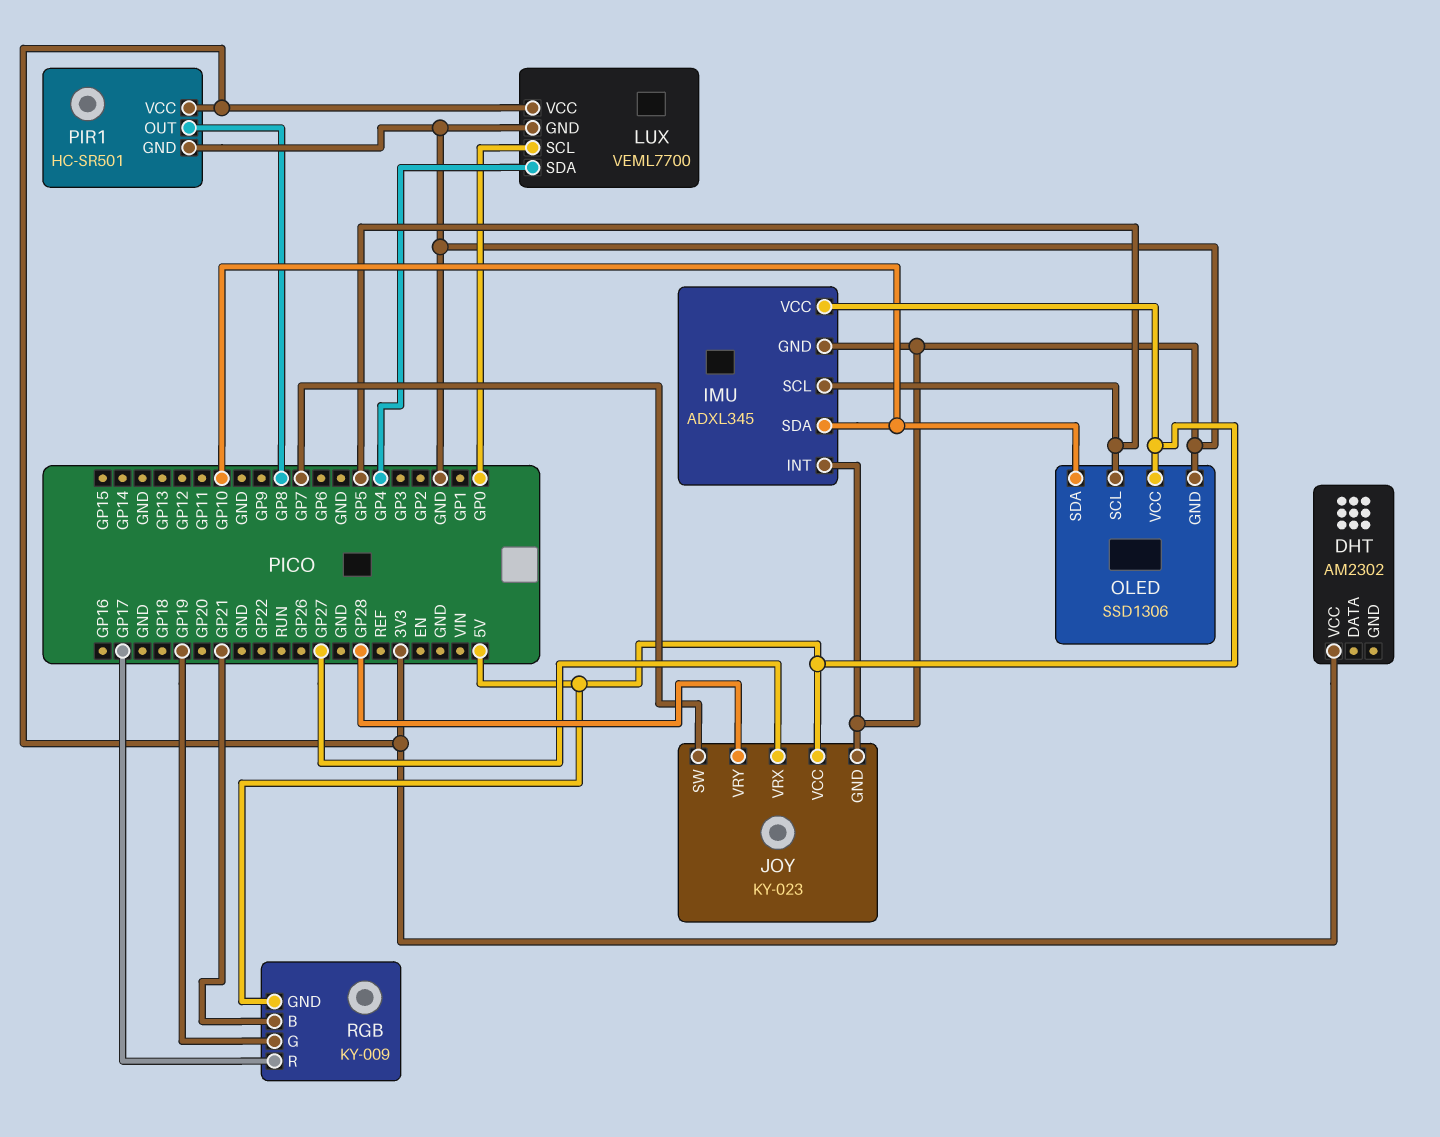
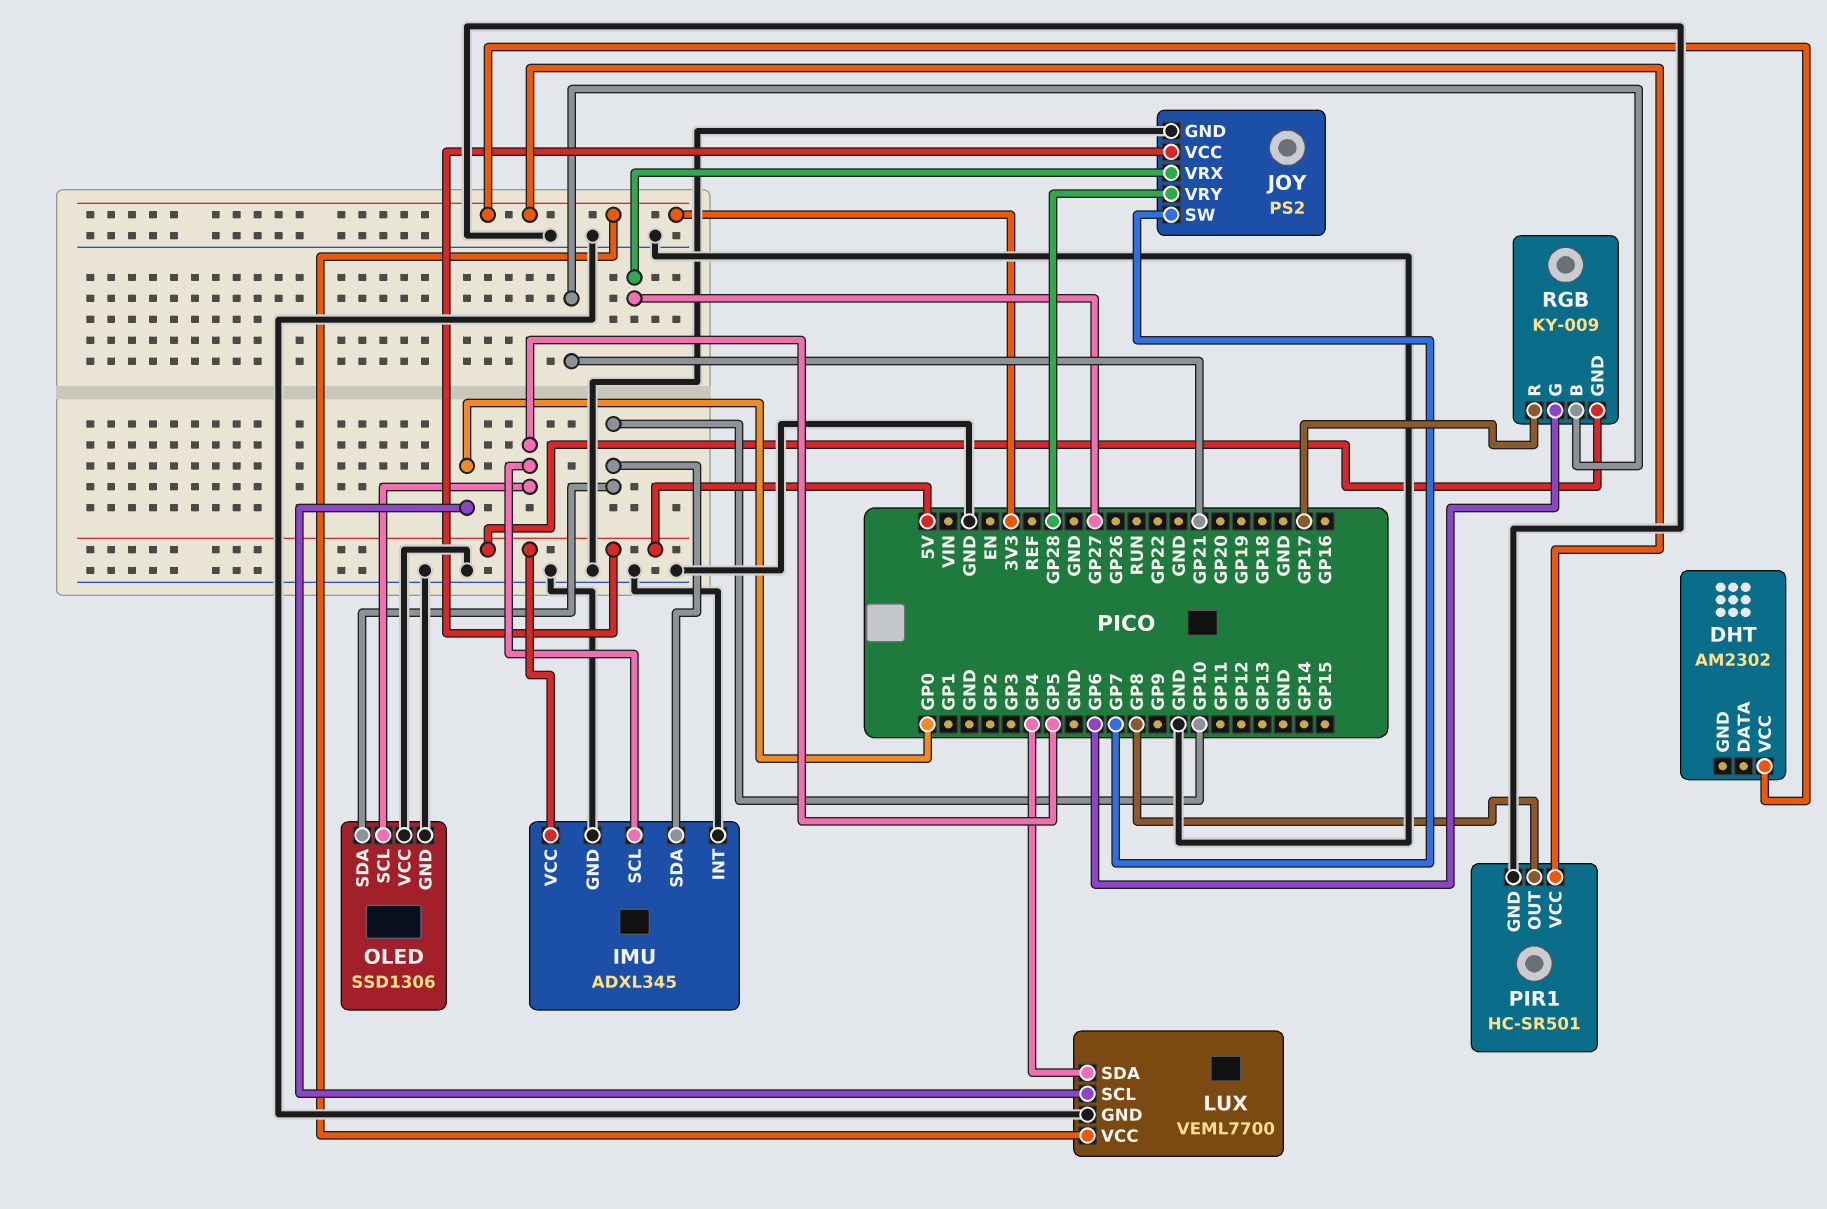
JOY: KY-023 -> PS2
OLED pin VCC: 5V -> GND
RGB pin G: GP19 -> GP6

